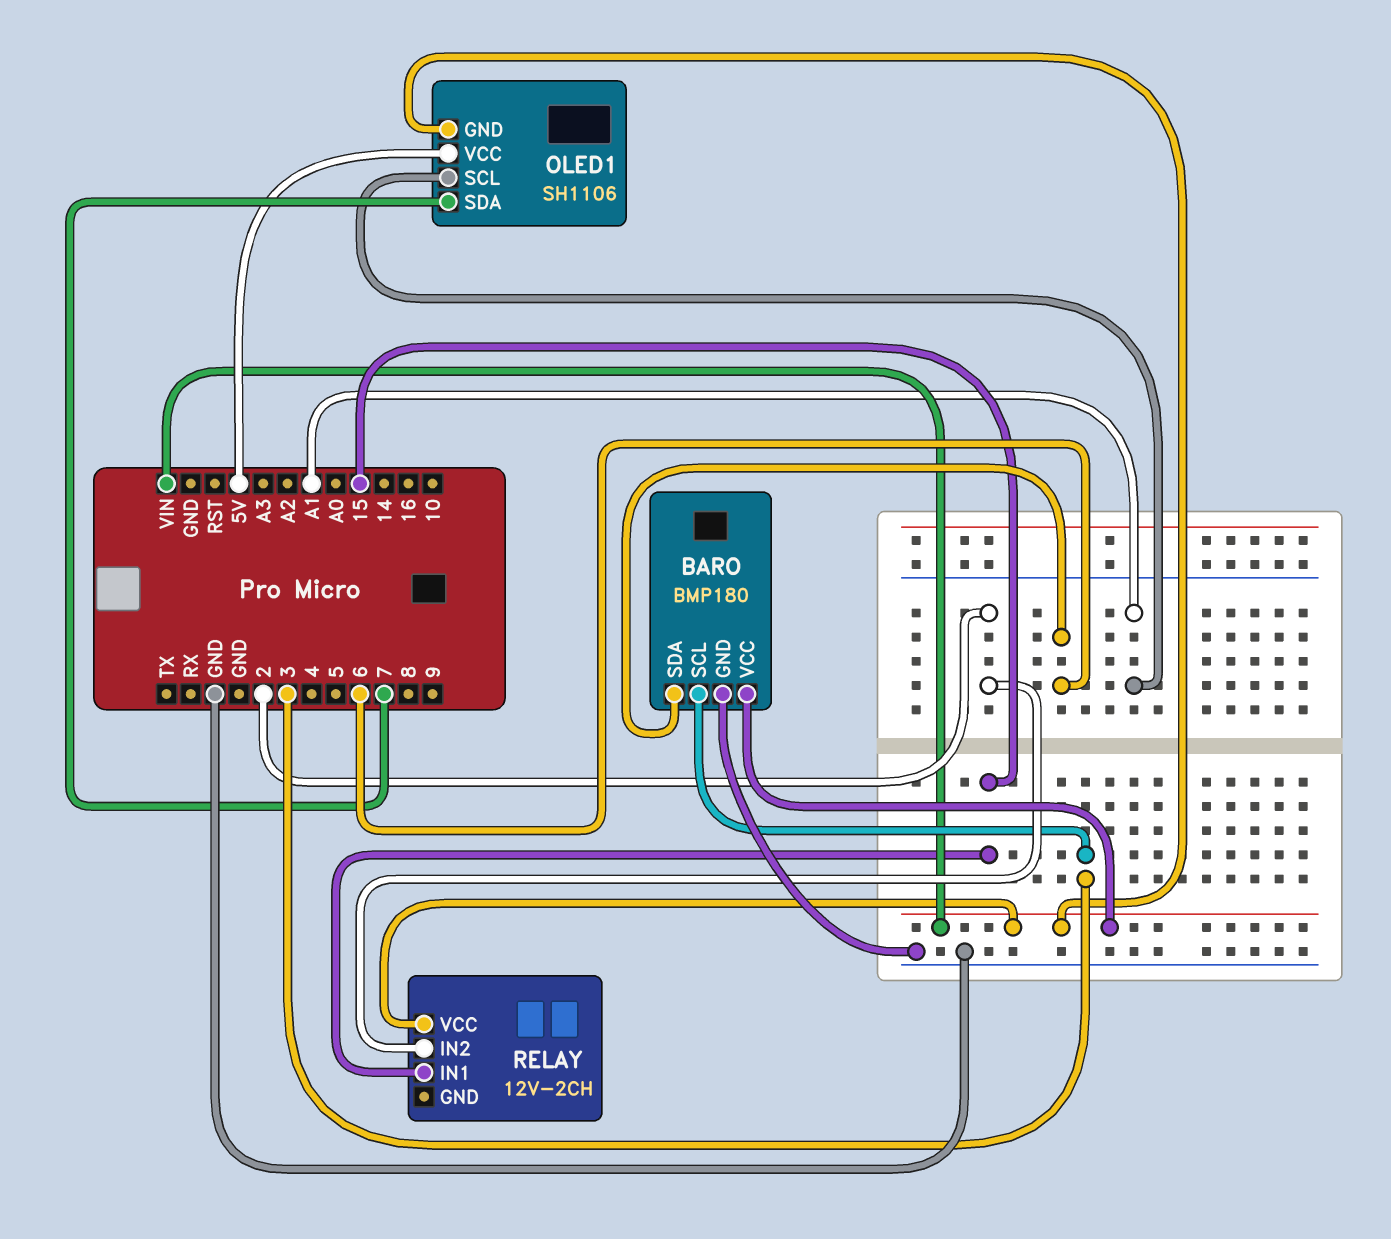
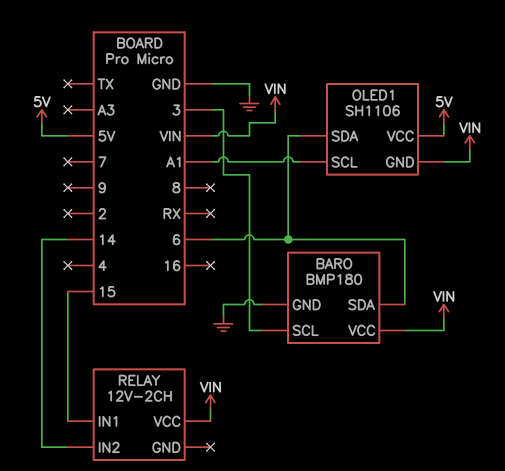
OLED1 pin SDA: 7 -> 6
RELAY pin IN2: 2 -> 14

